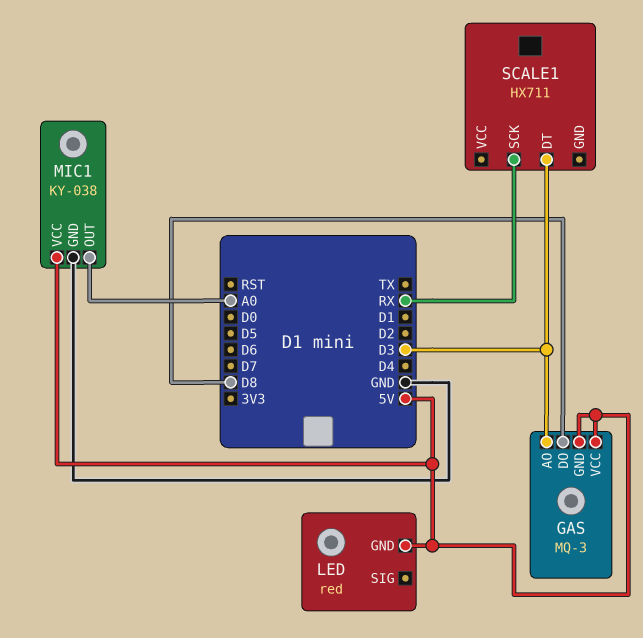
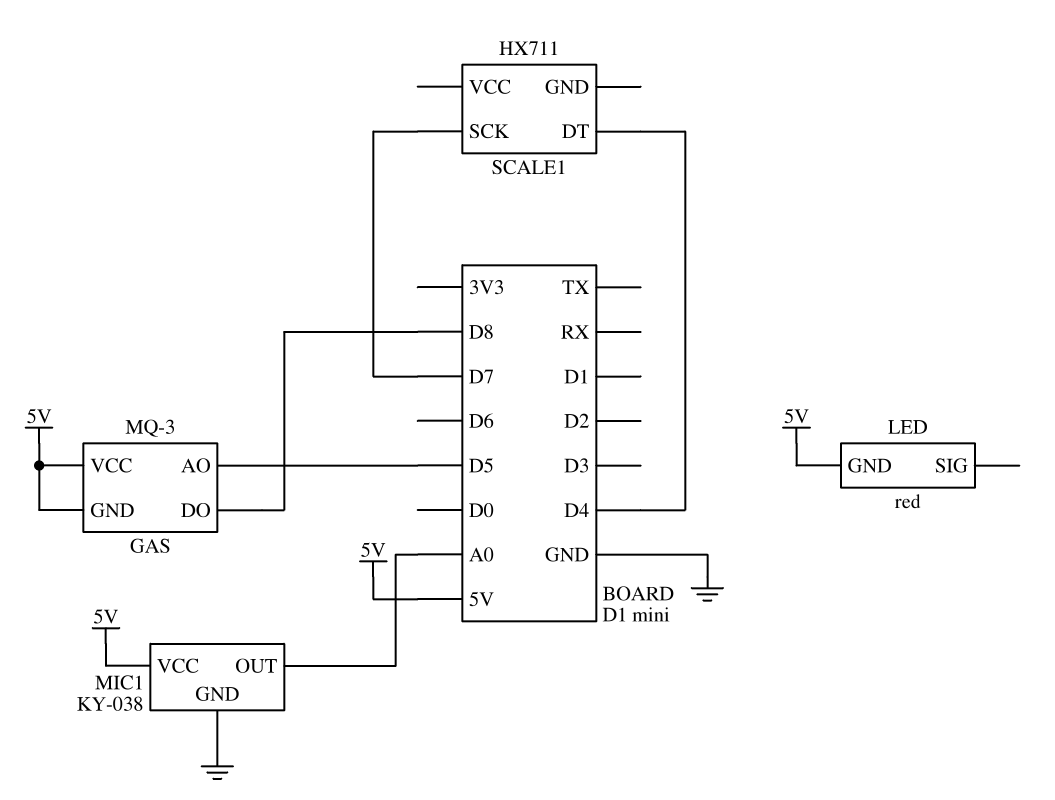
GAS pin AO: D3 -> D5
SCALE1 pin DT: D3 -> D4
SCALE1 pin SCK: RX -> D7

